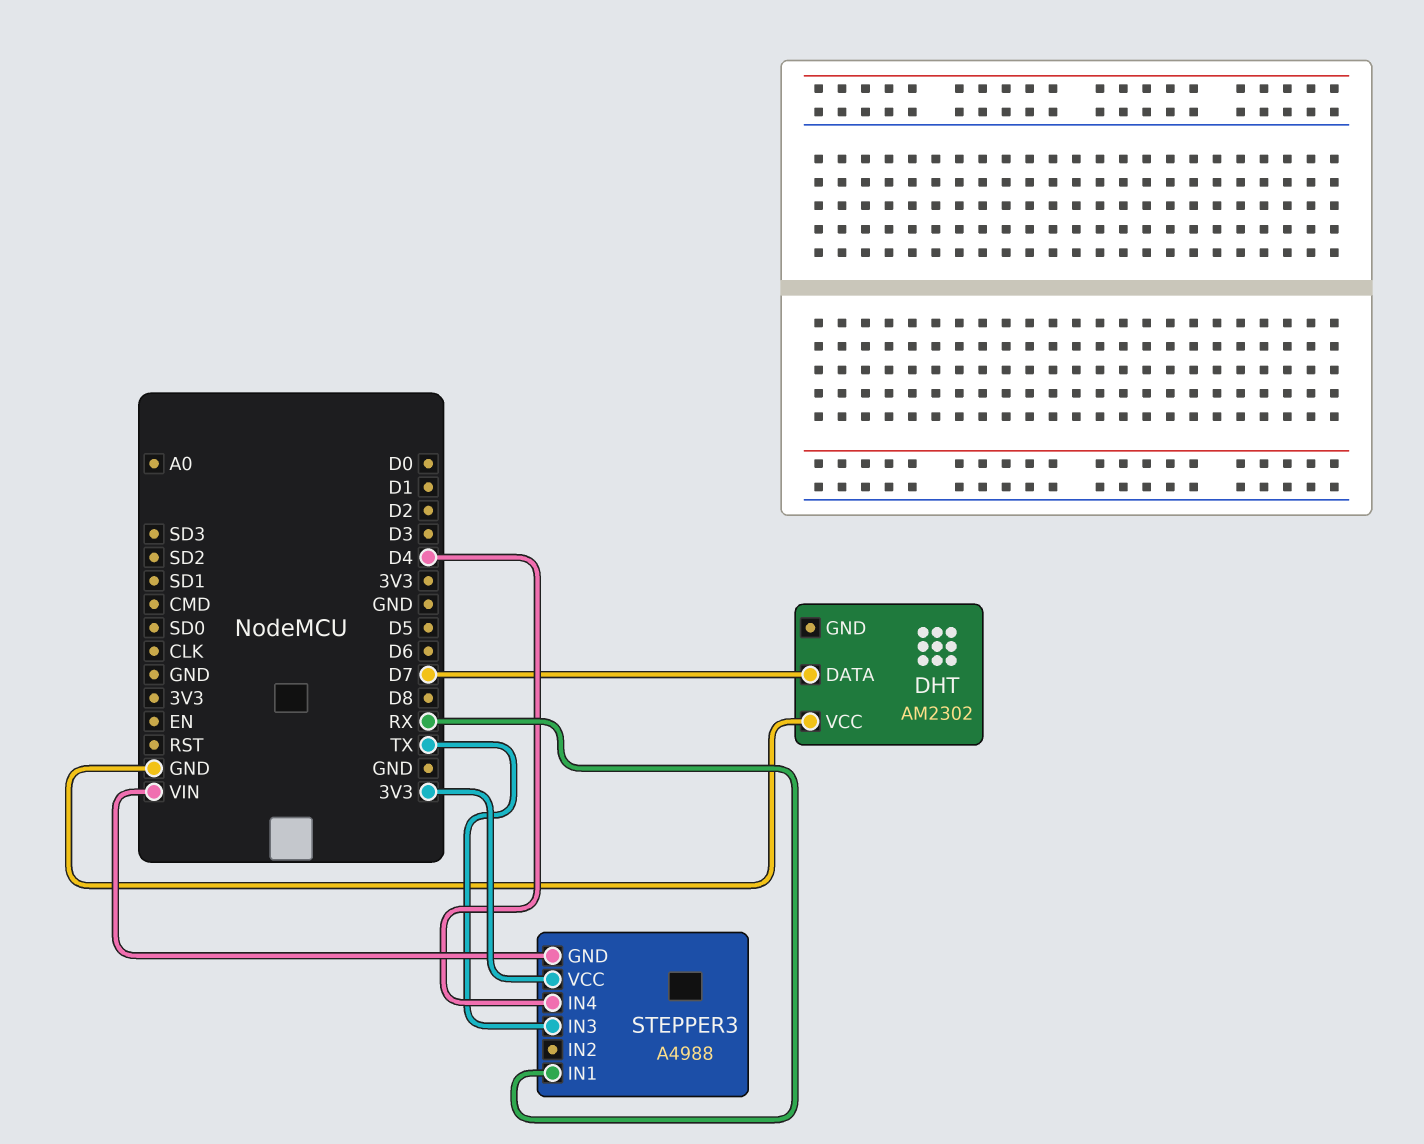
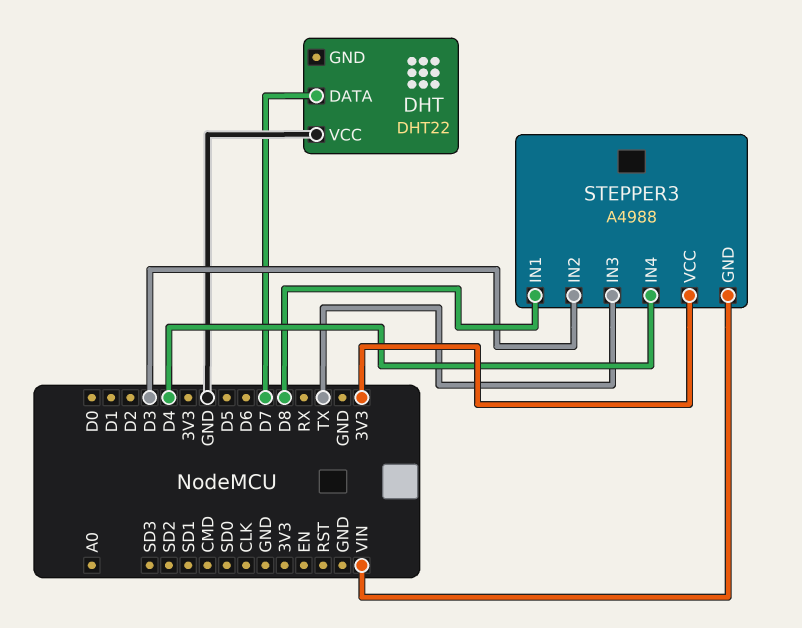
DHT: AM2302 -> DHT22
STEPPER3 pin IN1: RX -> D8
STEPPER3 pin IN2: none -> D3

